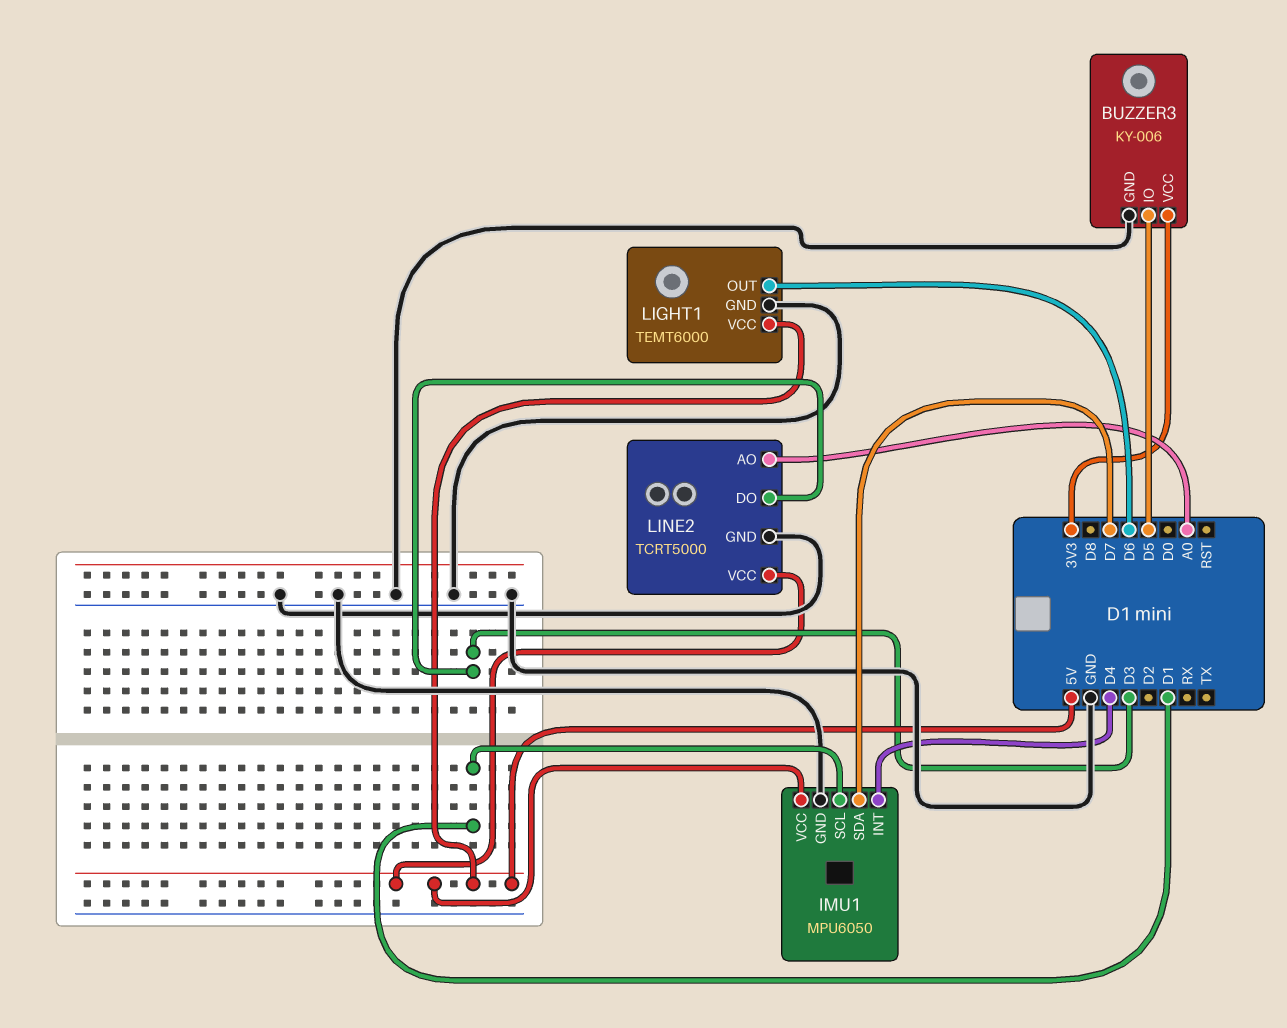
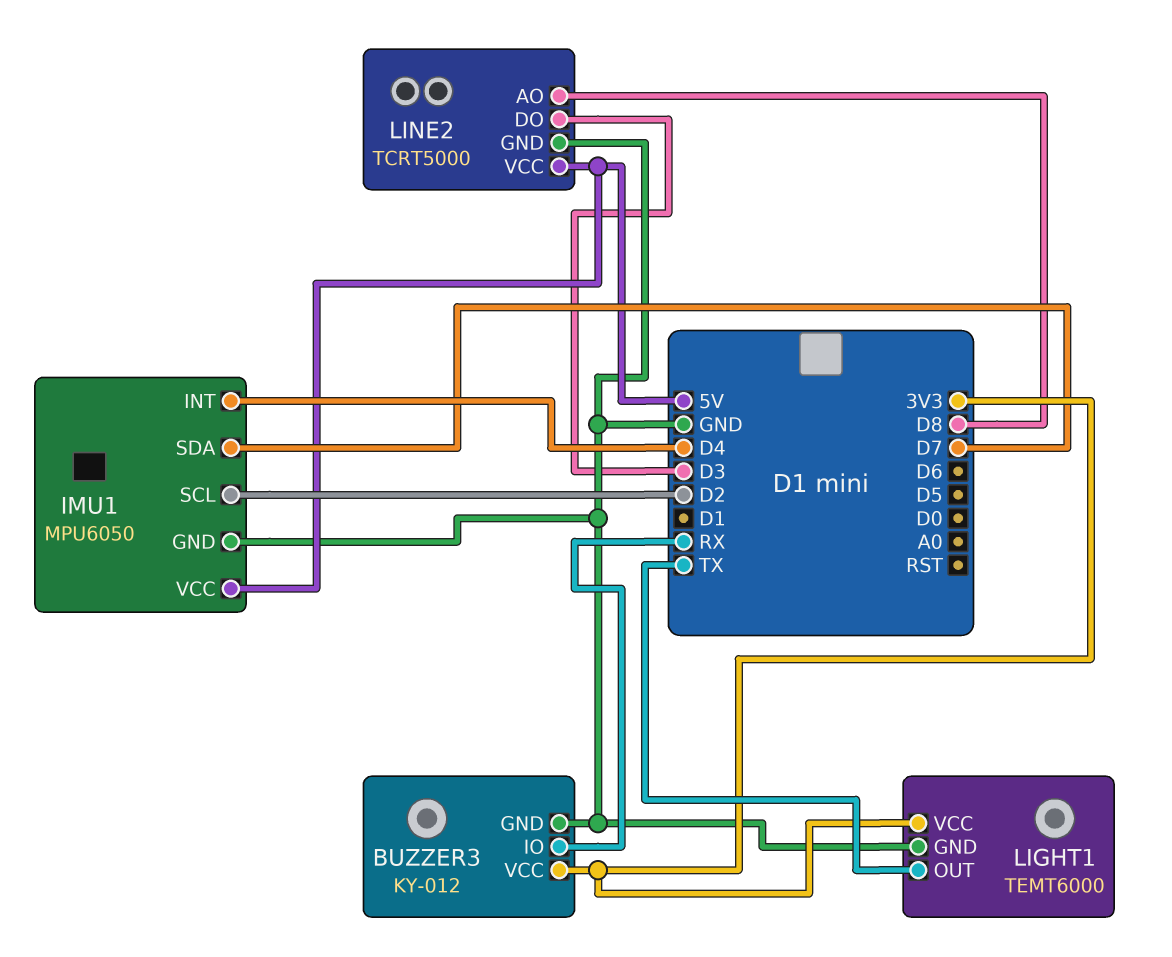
BUZZER3: KY-006 -> KY-012
BUZZER3 pin IO: D5 -> RX
IMU1 pin SCL: D1 -> D2
LIGHT1 pin OUT: D6 -> TX
LIGHT1 pin VCC: 5V -> 3V3
LINE2 pin AO: A0 -> D8

